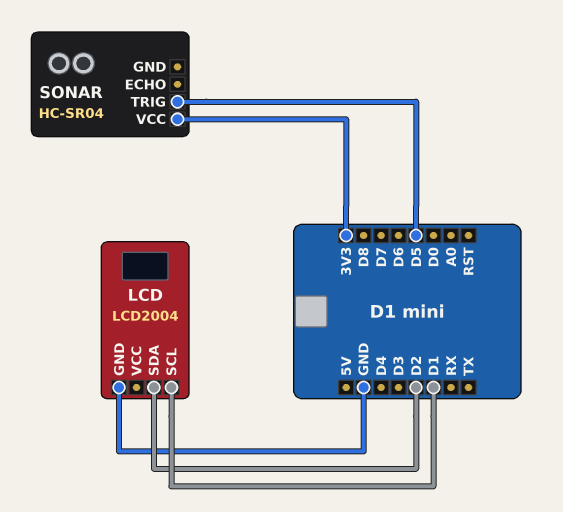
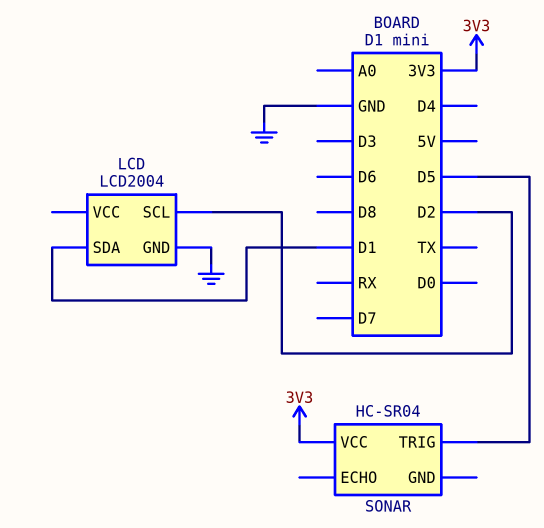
LCD pin SCL: D1 -> D2
LCD pin SDA: D2 -> D1

